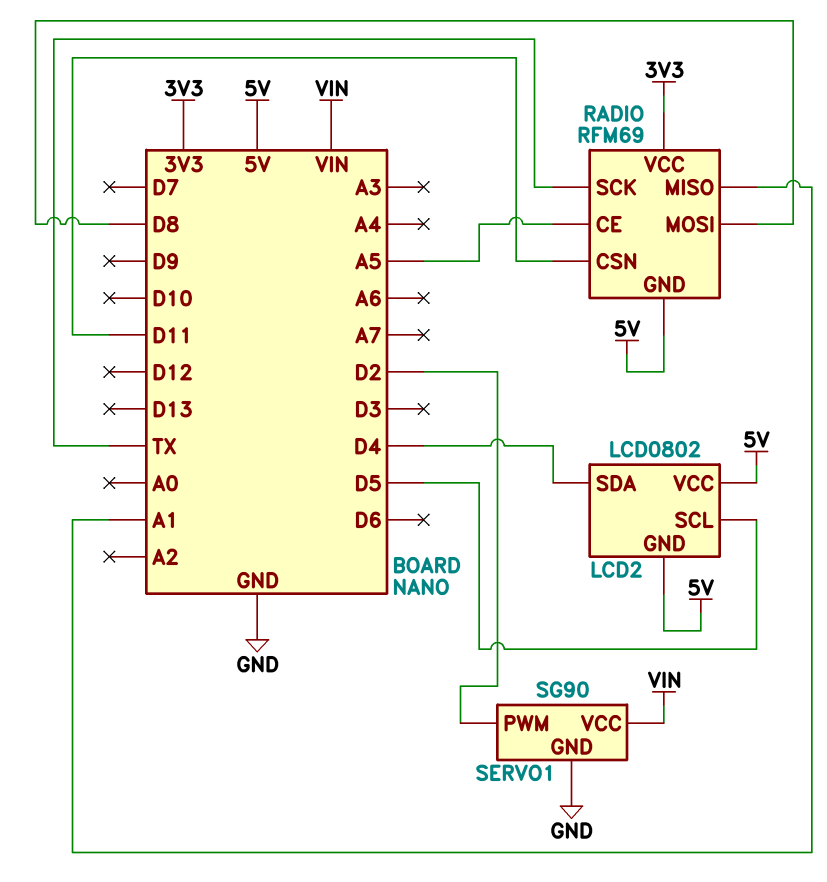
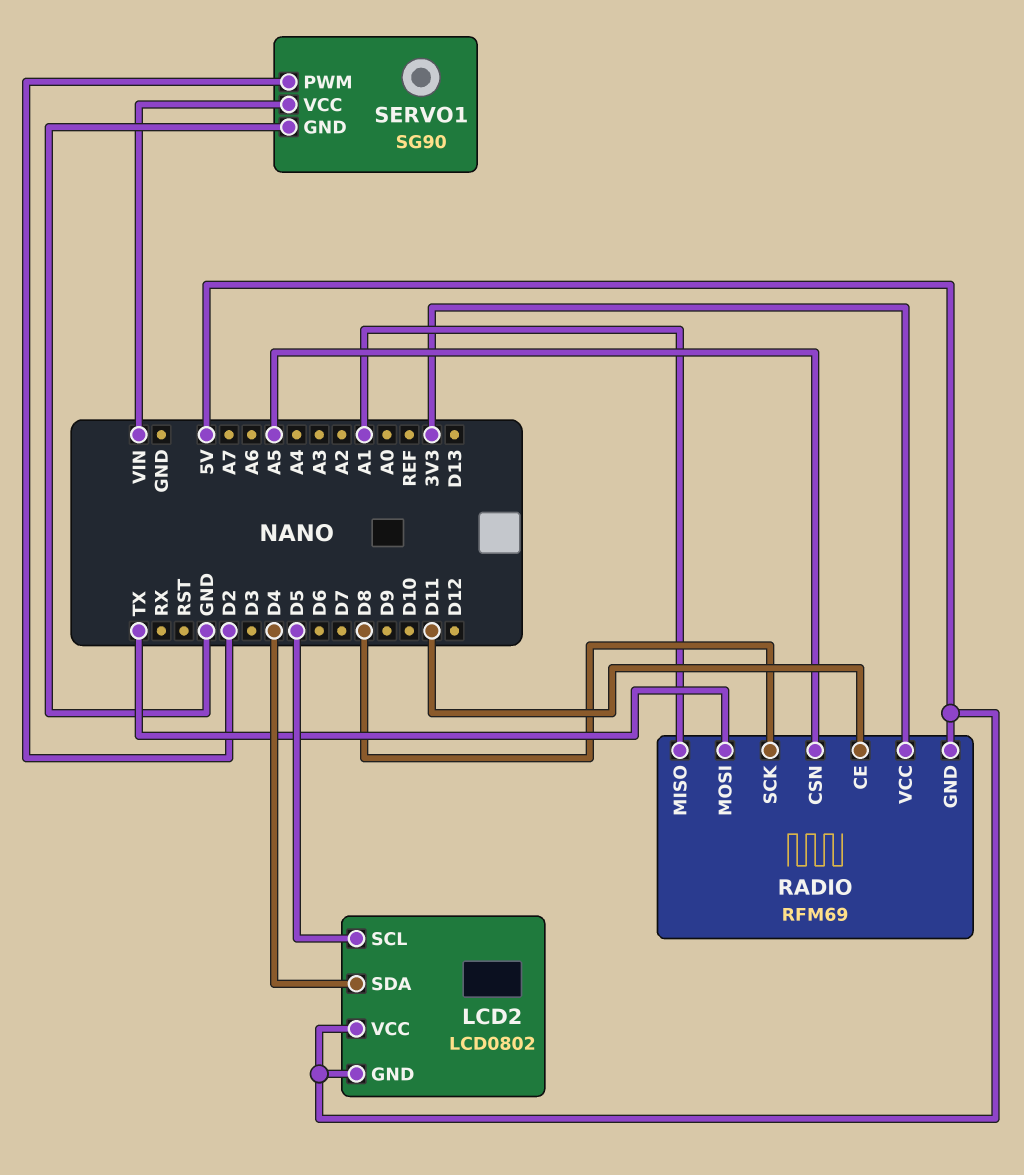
RADIO pin CE: A5 -> D11
RADIO pin CSN: D11 -> A5
RADIO pin MOSI: D8 -> TX
RADIO pin SCK: TX -> D8

